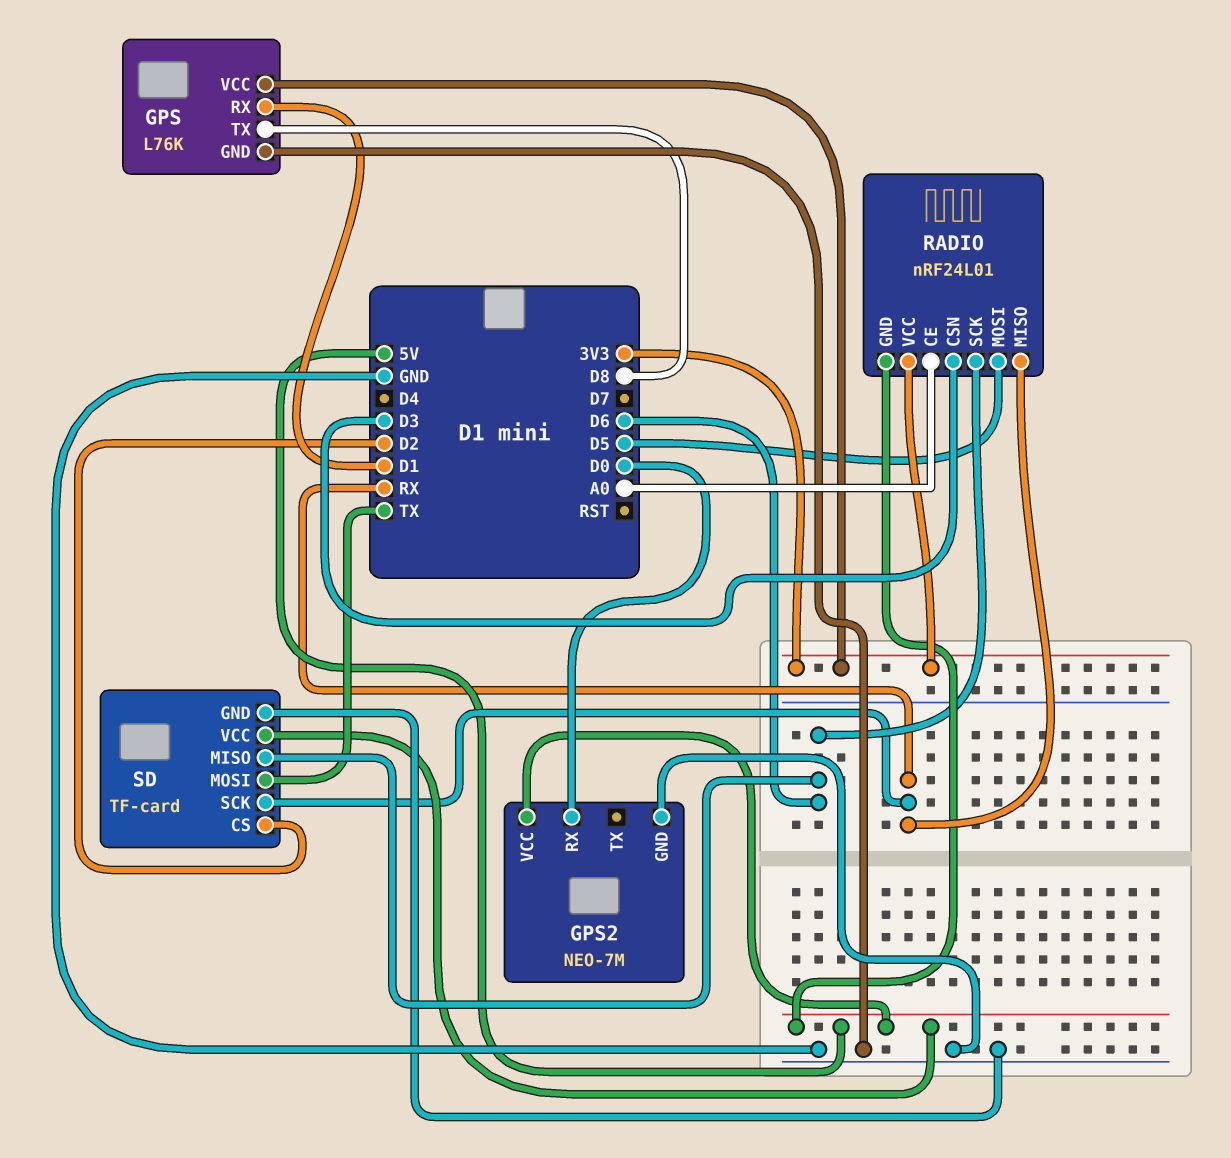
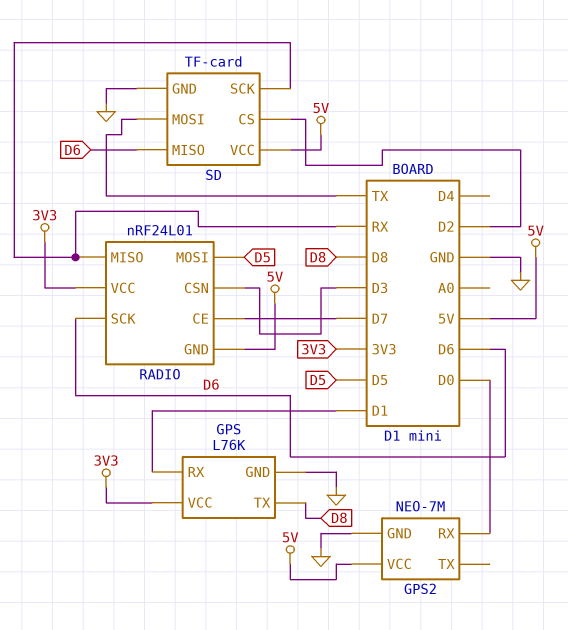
RADIO pin CE: A0 -> D7

